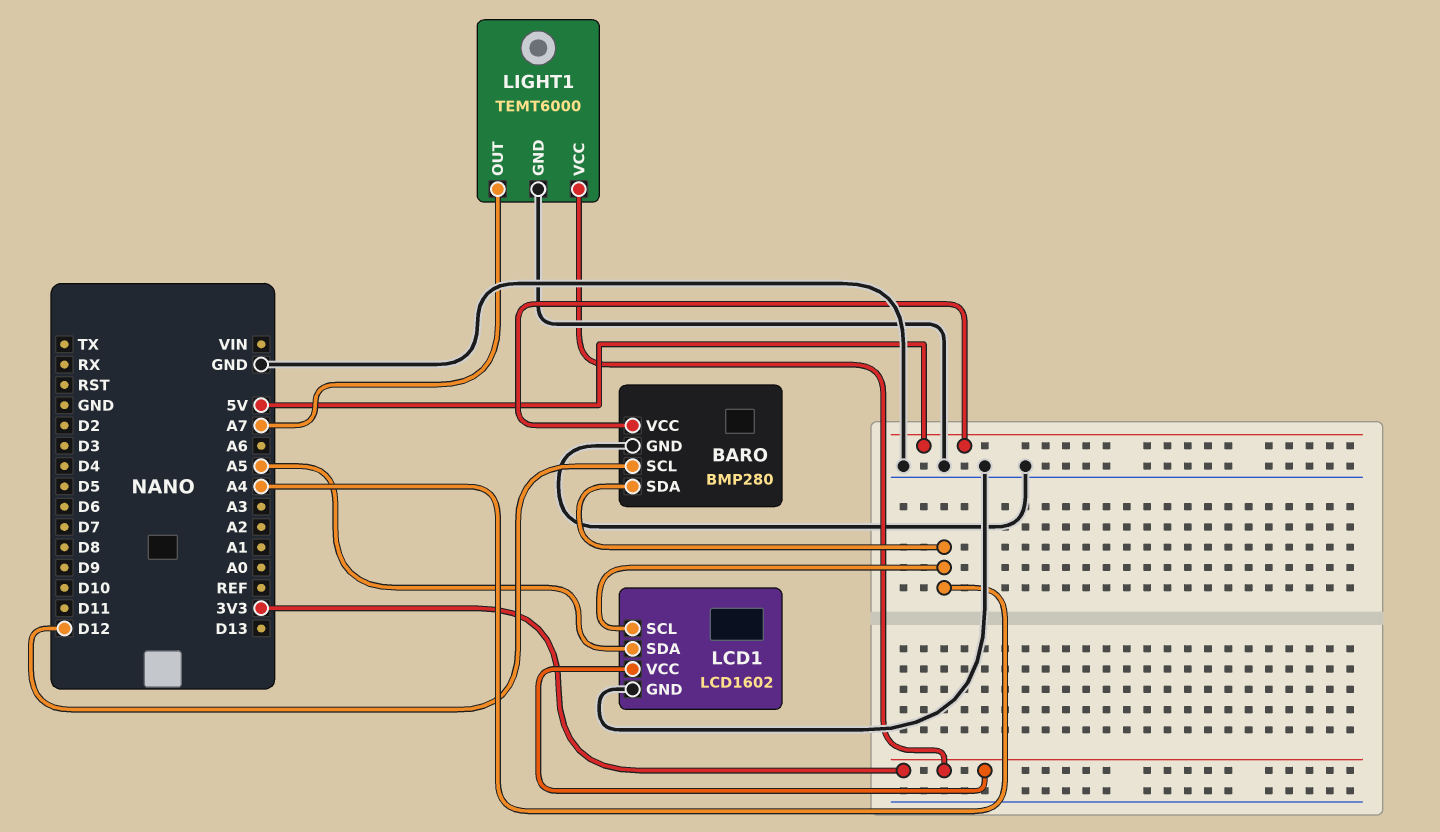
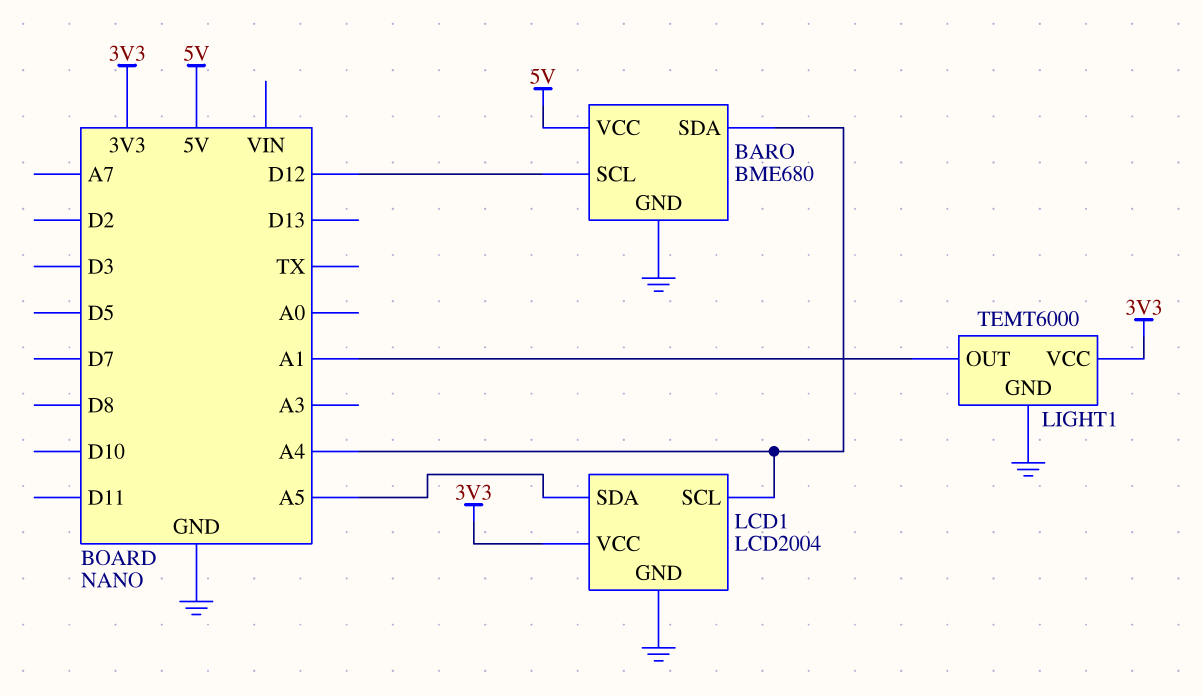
BARO: BMP280 -> BME680
LCD1: LCD1602 -> LCD2004
LIGHT1 pin OUT: A7 -> A1

